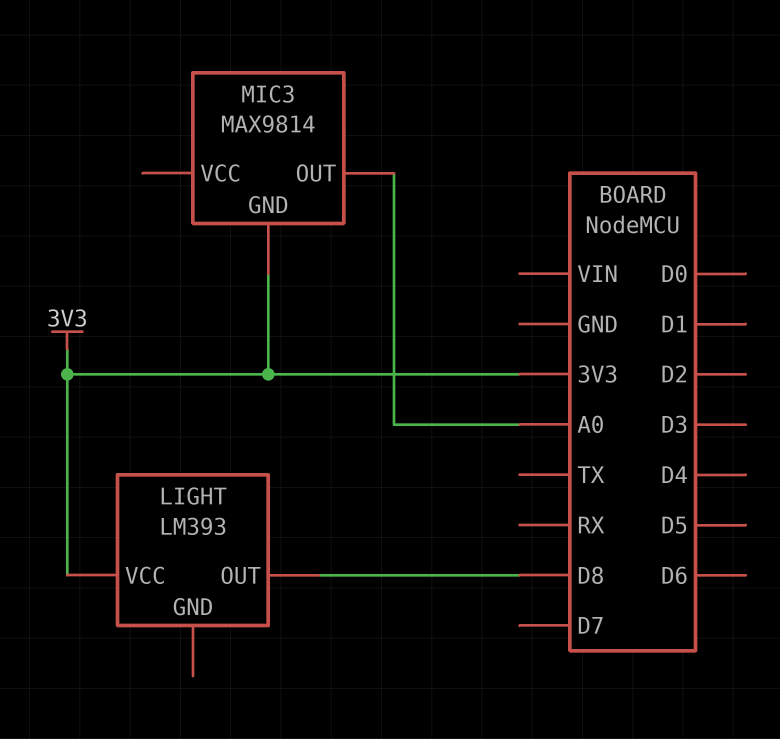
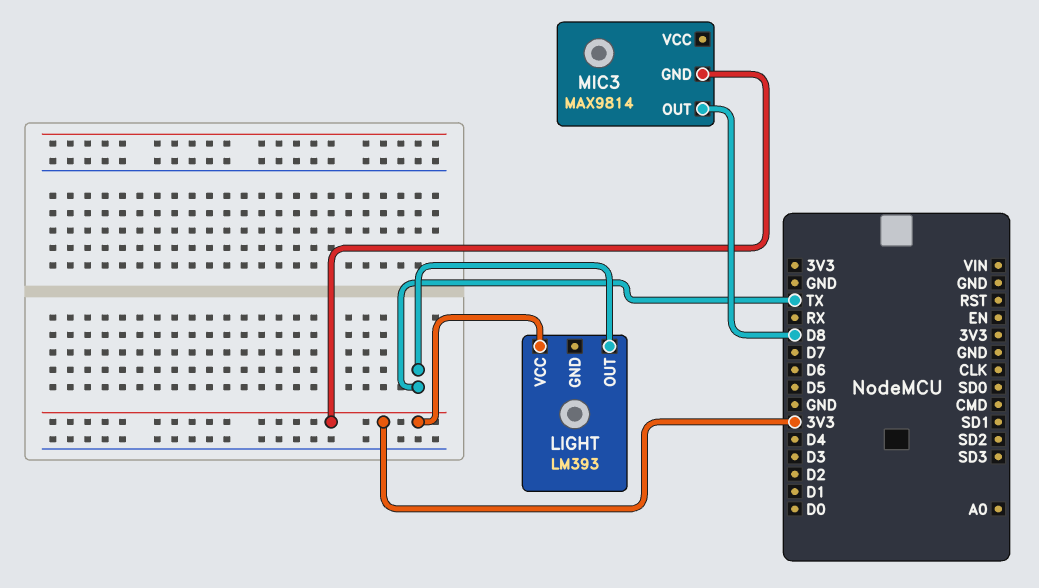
LIGHT pin OUT: D8 -> TX
MIC3 pin OUT: A0 -> D8

